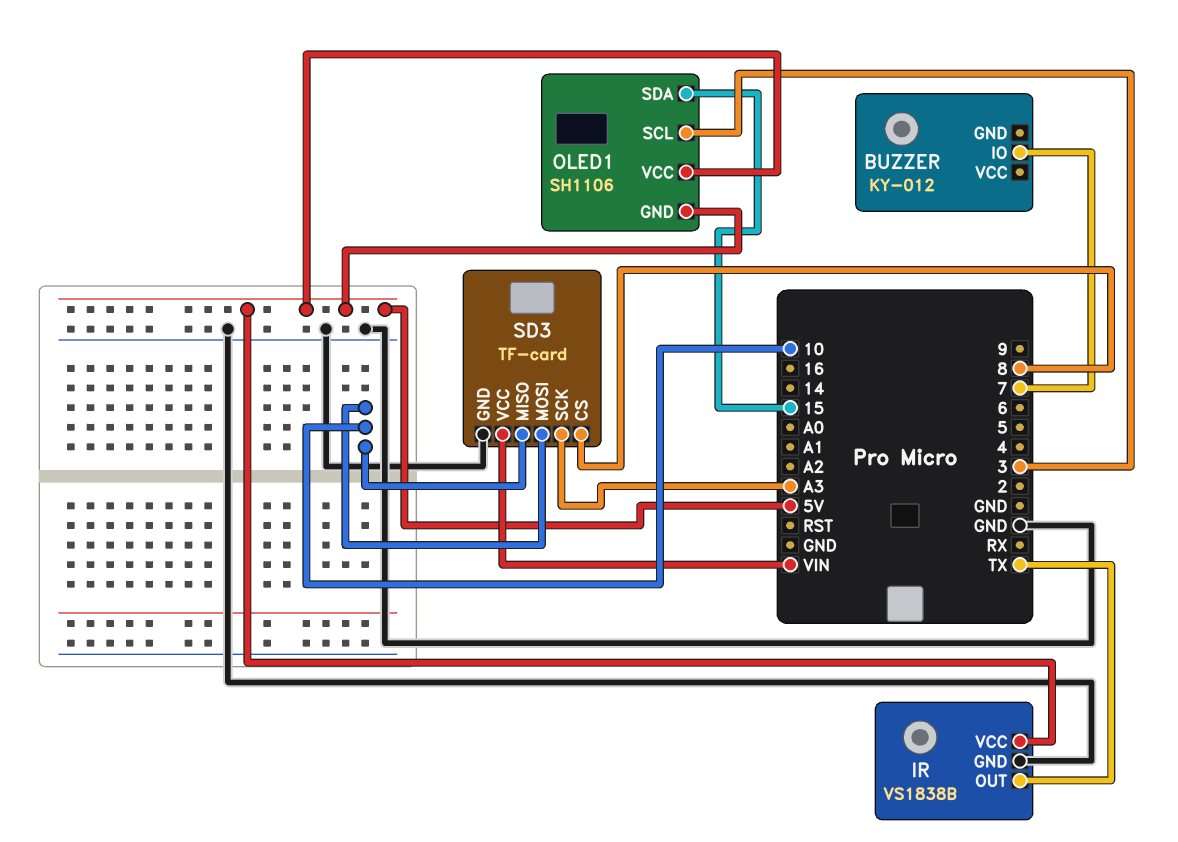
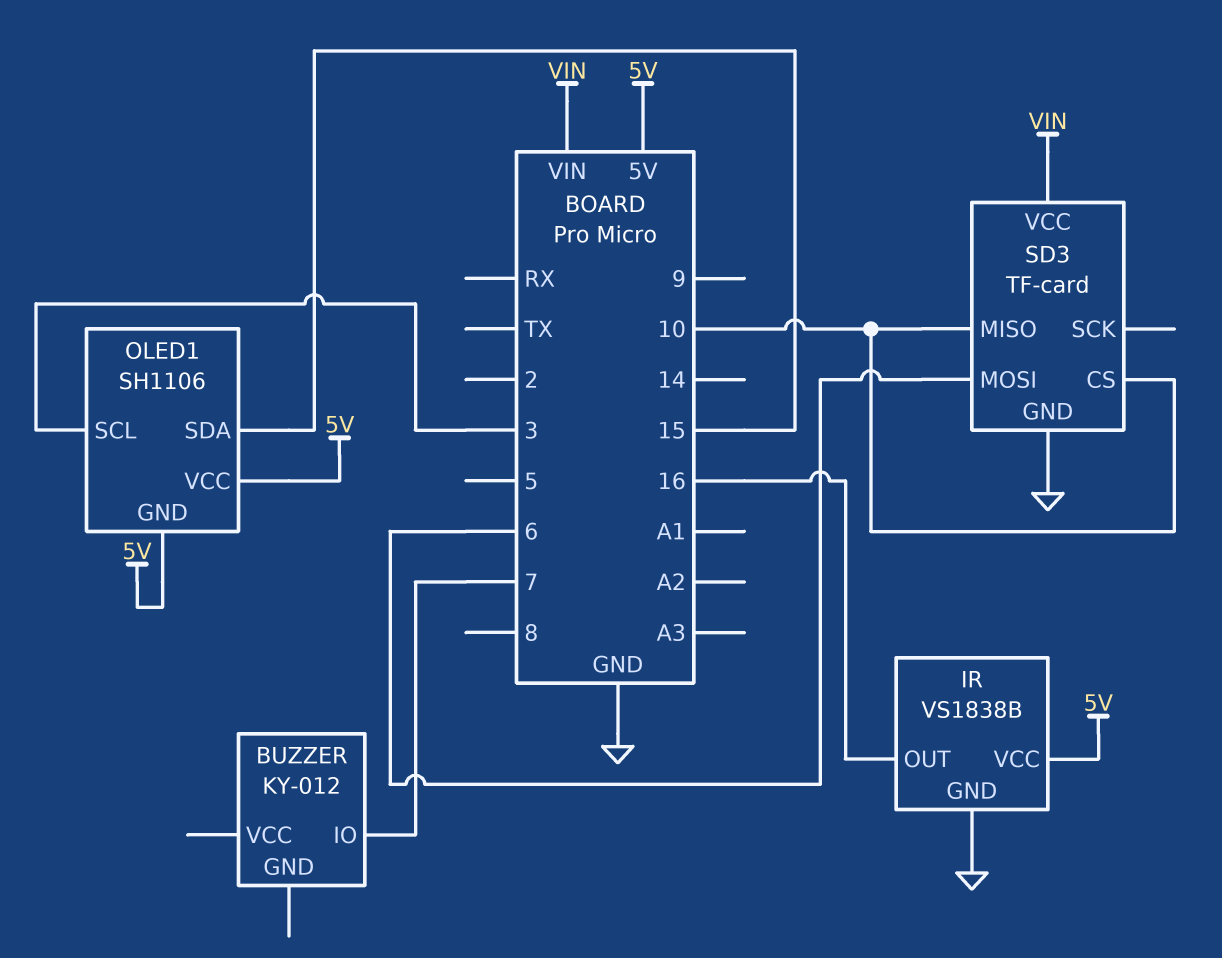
IR pin OUT: TX -> 16
SD3 pin CS: 8 -> 10
SD3 pin MOSI: 10 -> 6
SD3 pin SCK: A3 -> none

